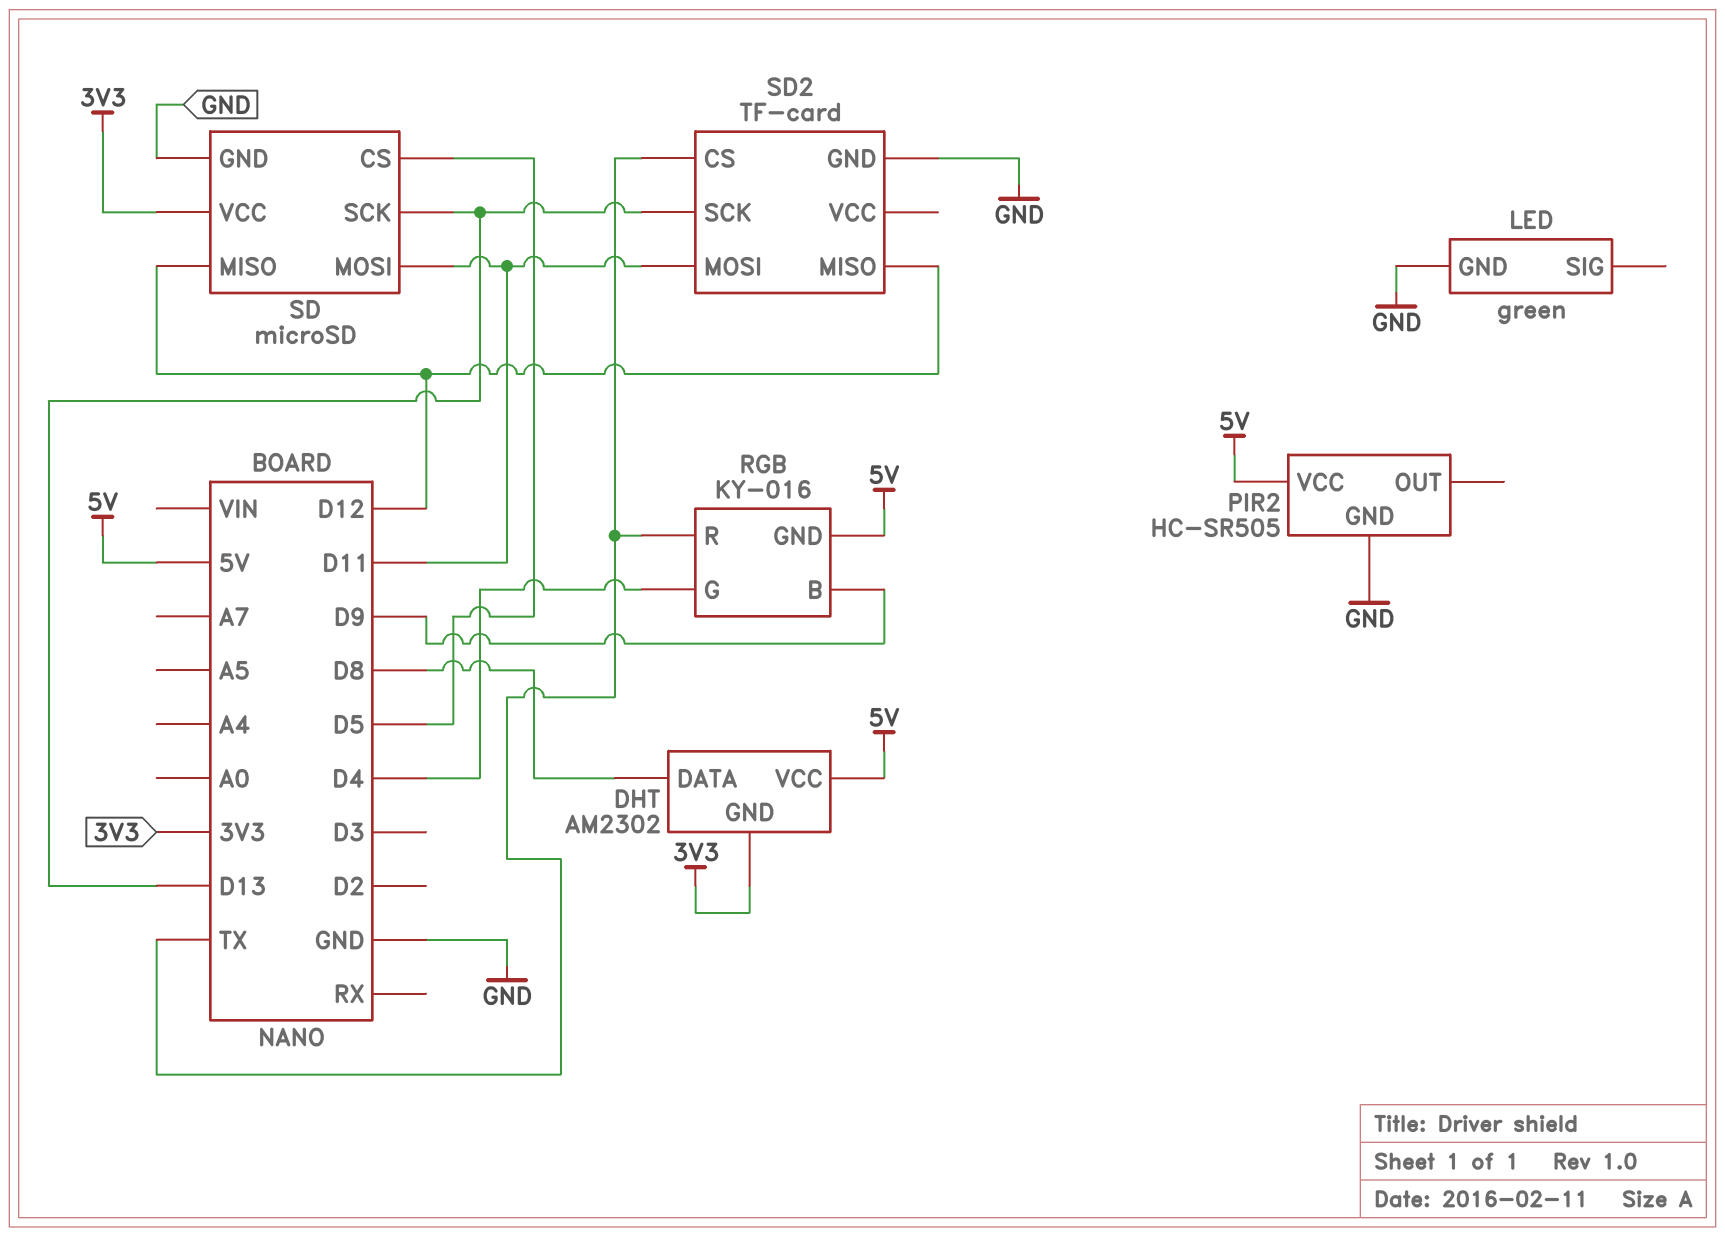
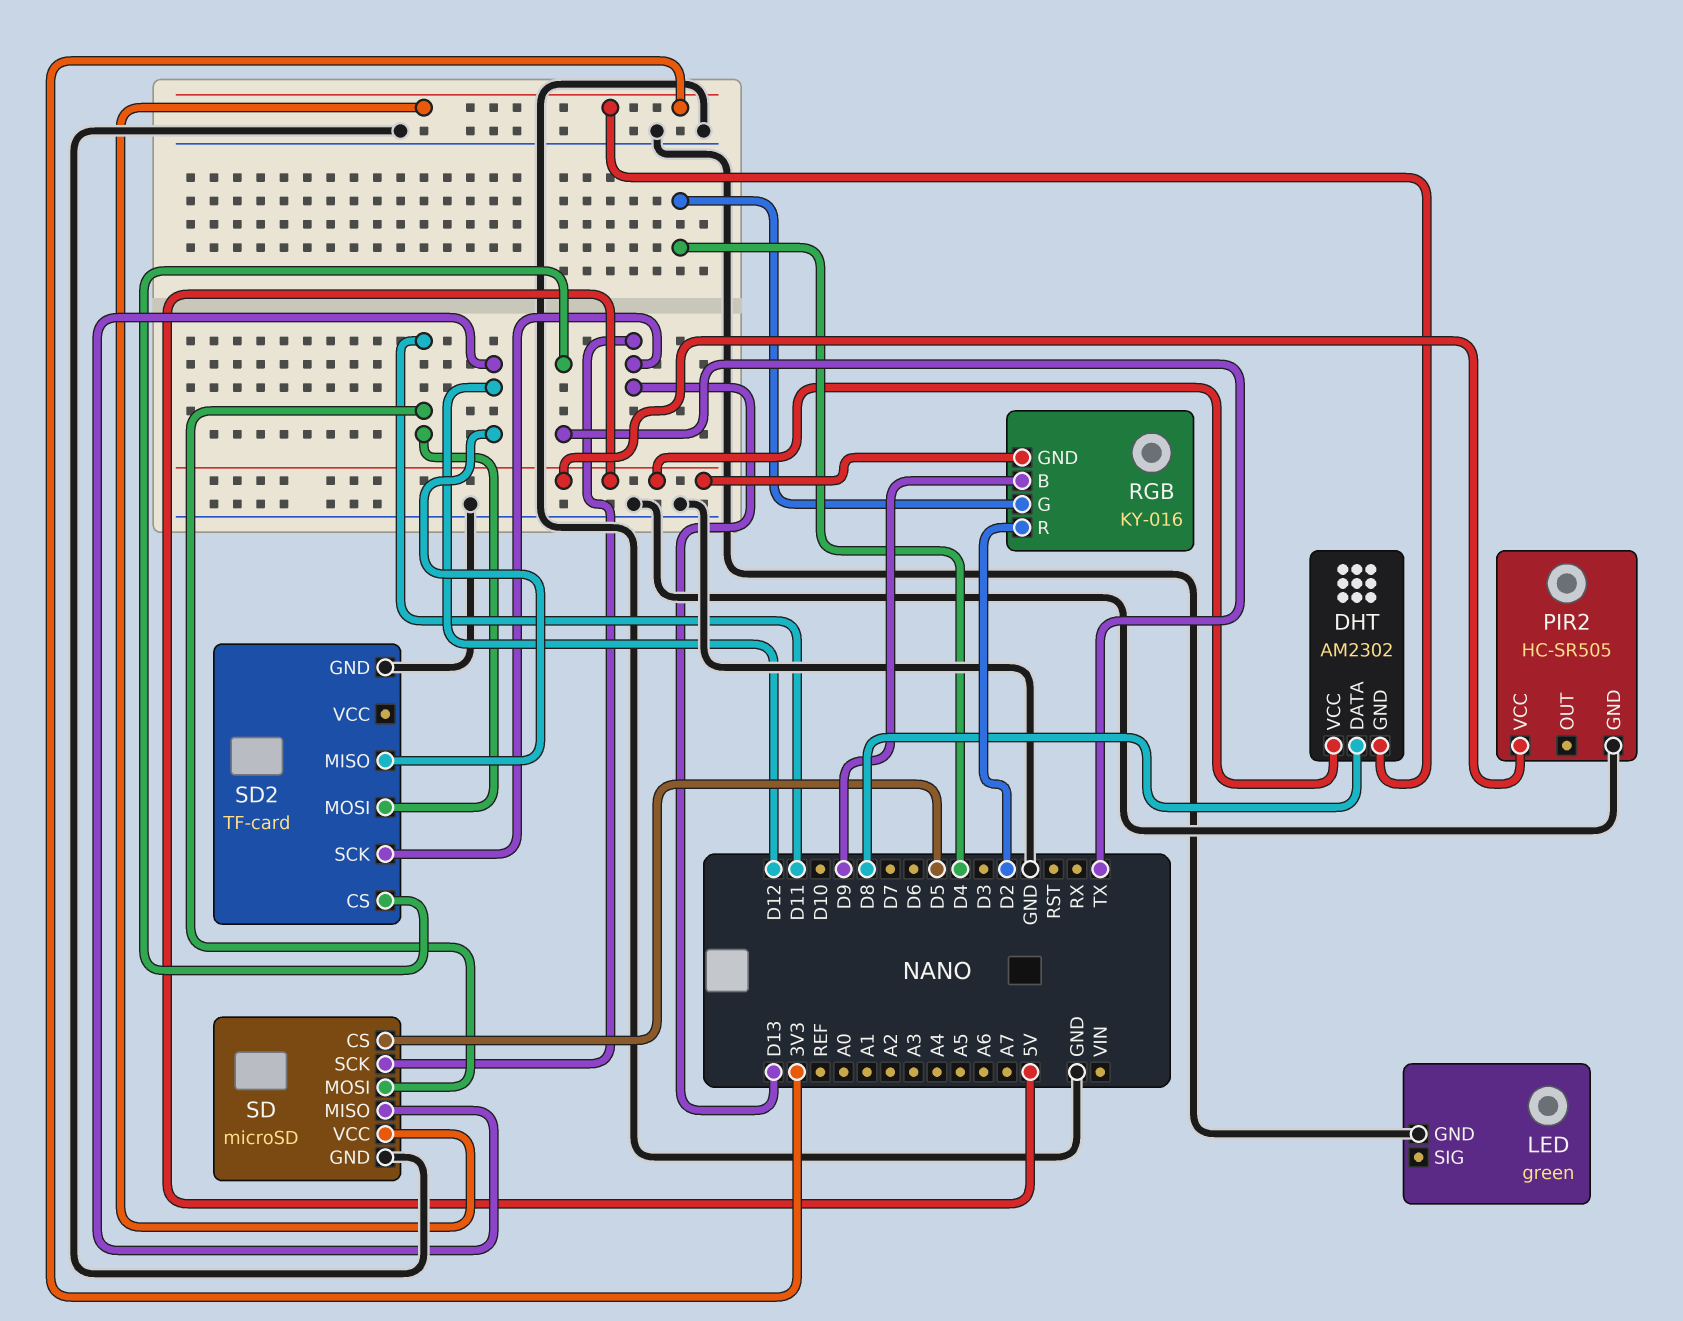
RGB pin R: TX -> D2

